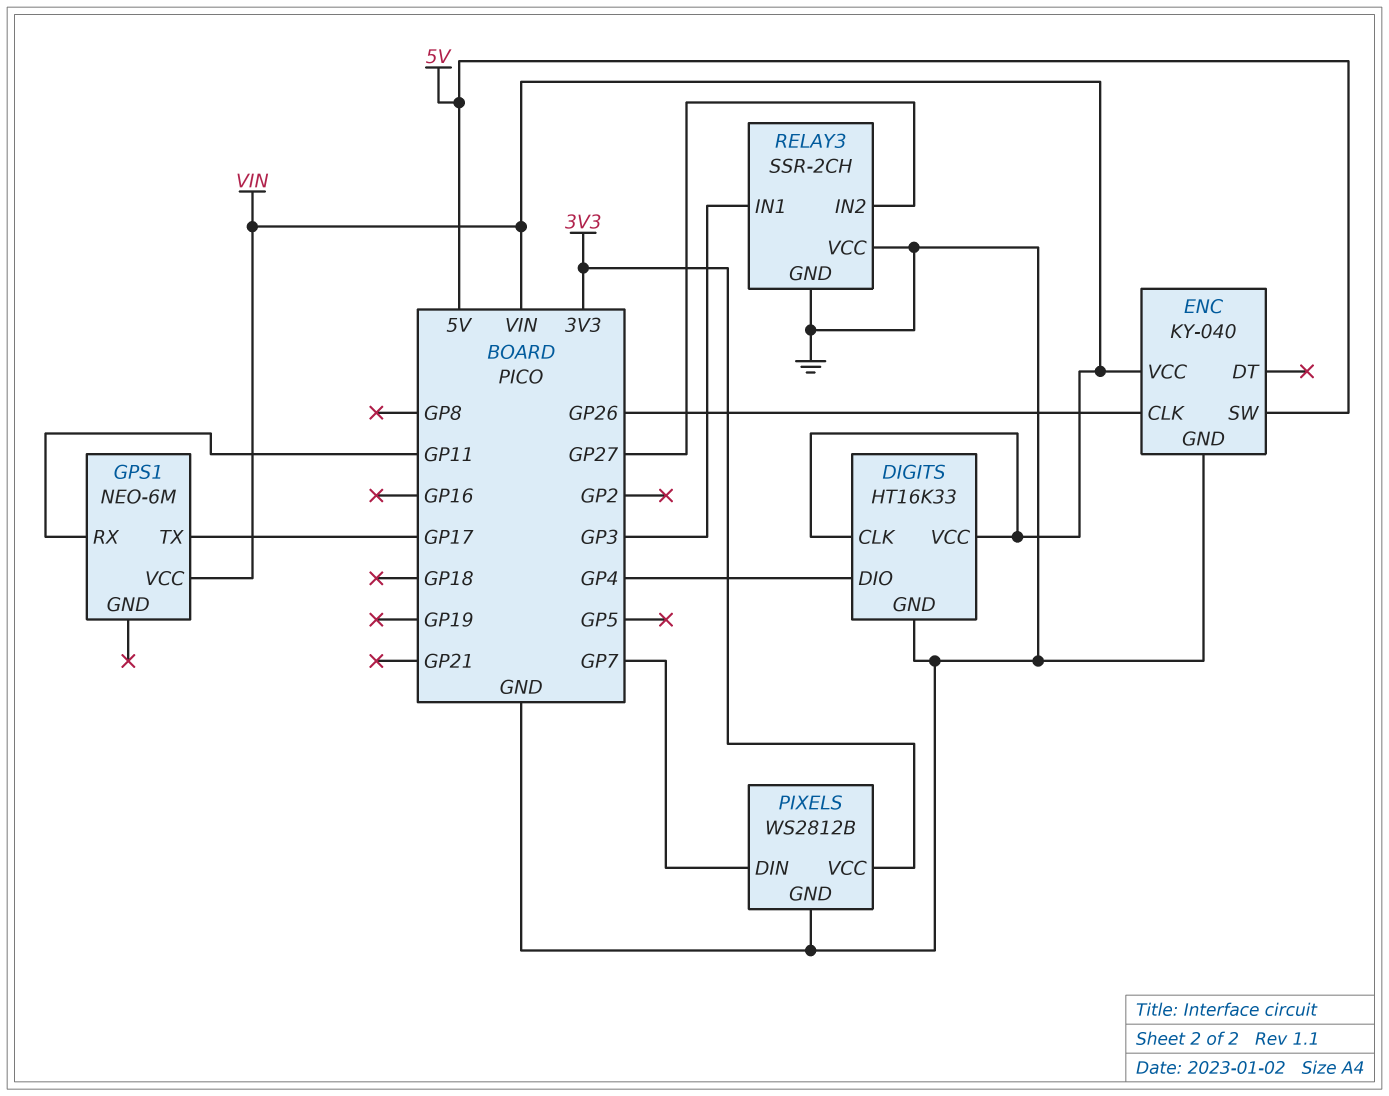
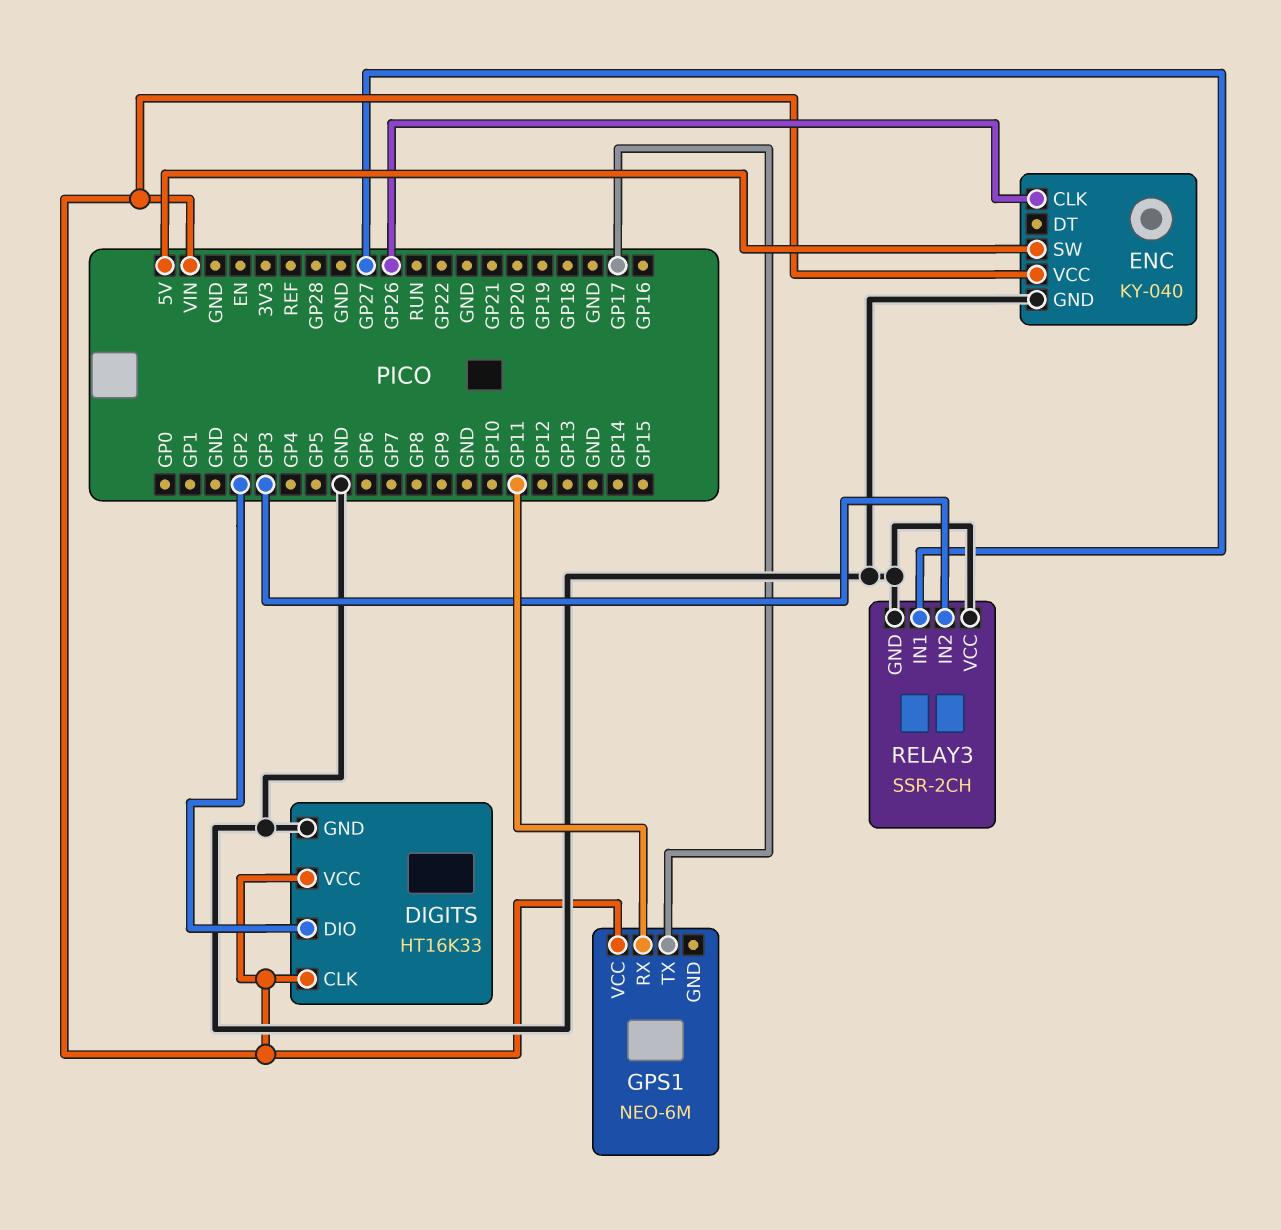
DIGITS pin DIO: GP4 -> GP2
PIXELS: WS2812B -> none
PIXELS pin DIN: GP7 -> none
PIXELS pin GND: GND -> none
PIXELS pin VCC: 3V3 -> none
RELAY3 pin IN1: GP3 -> GP27
RELAY3 pin IN2: GP27 -> GP3

